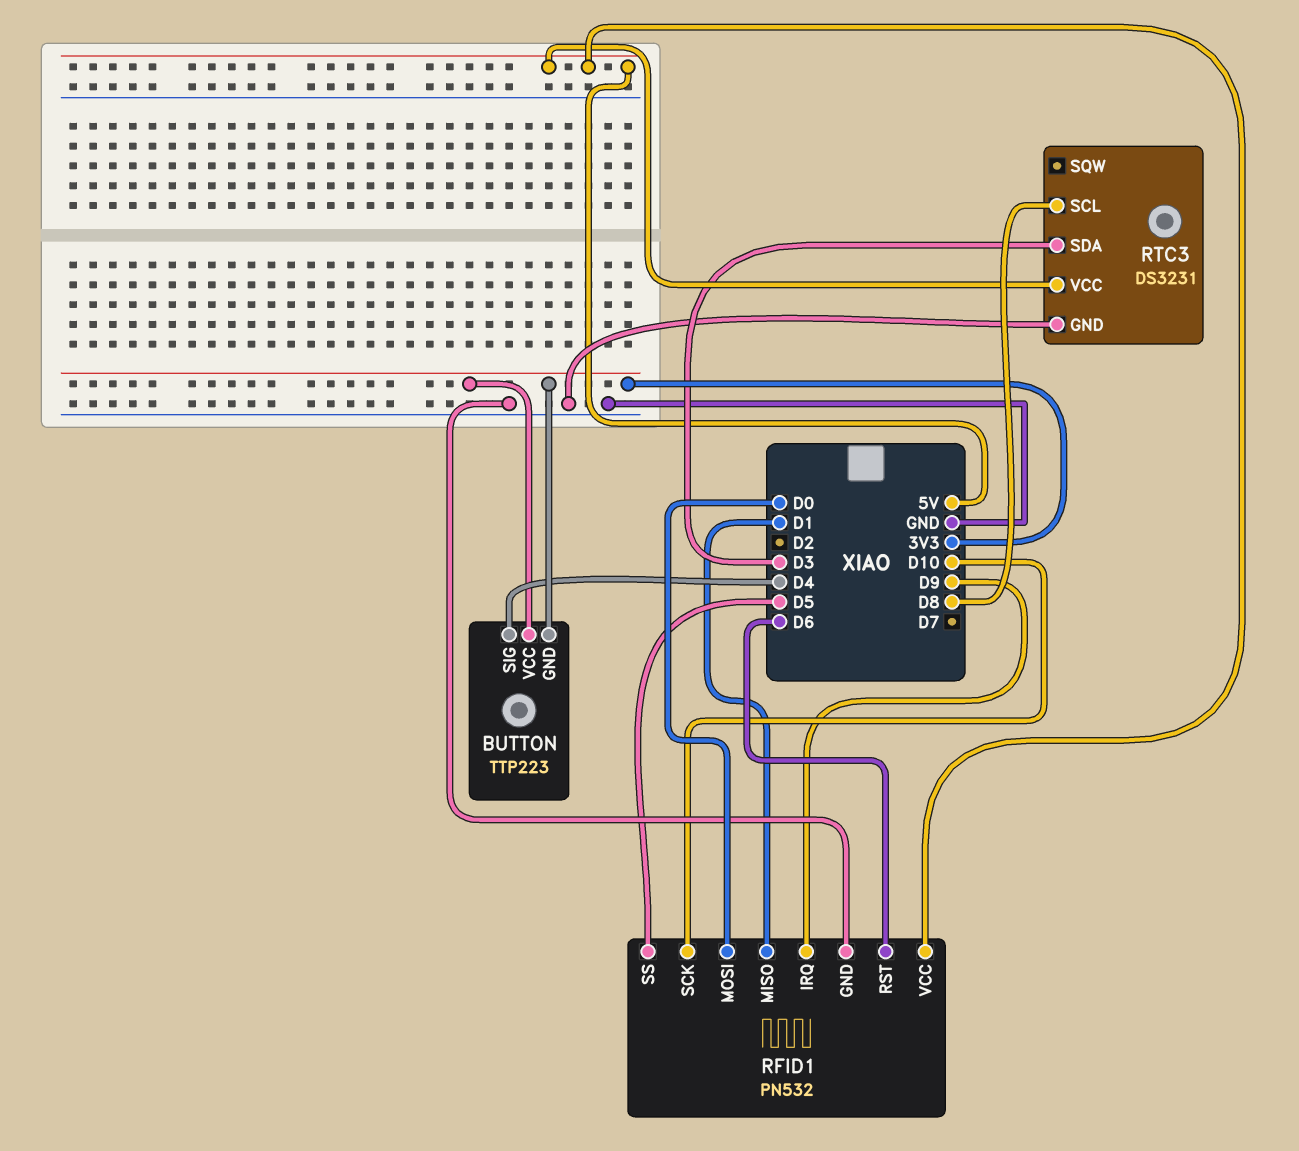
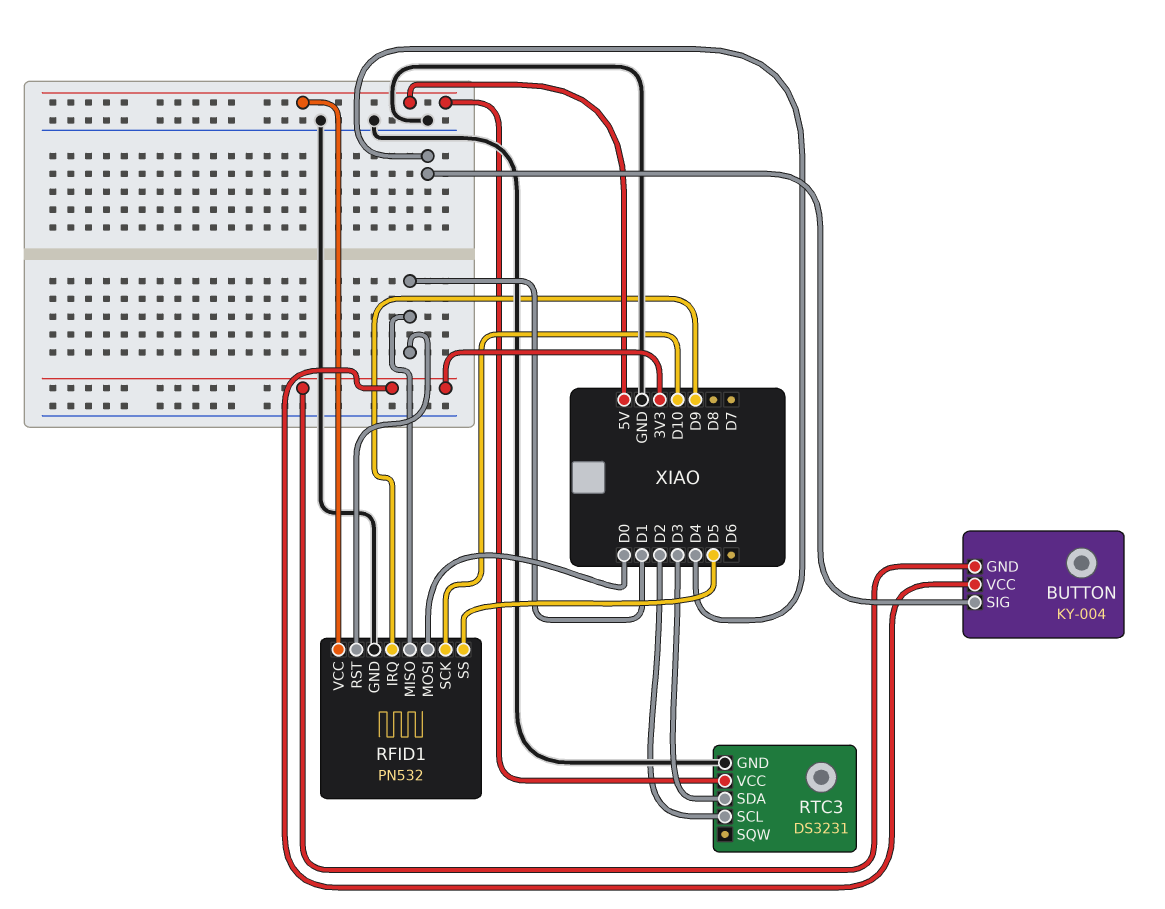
BUTTON: TTP223 -> KY-004
RFID1 pin RST: D6 -> D1
RTC3 pin SCL: D8 -> D2

